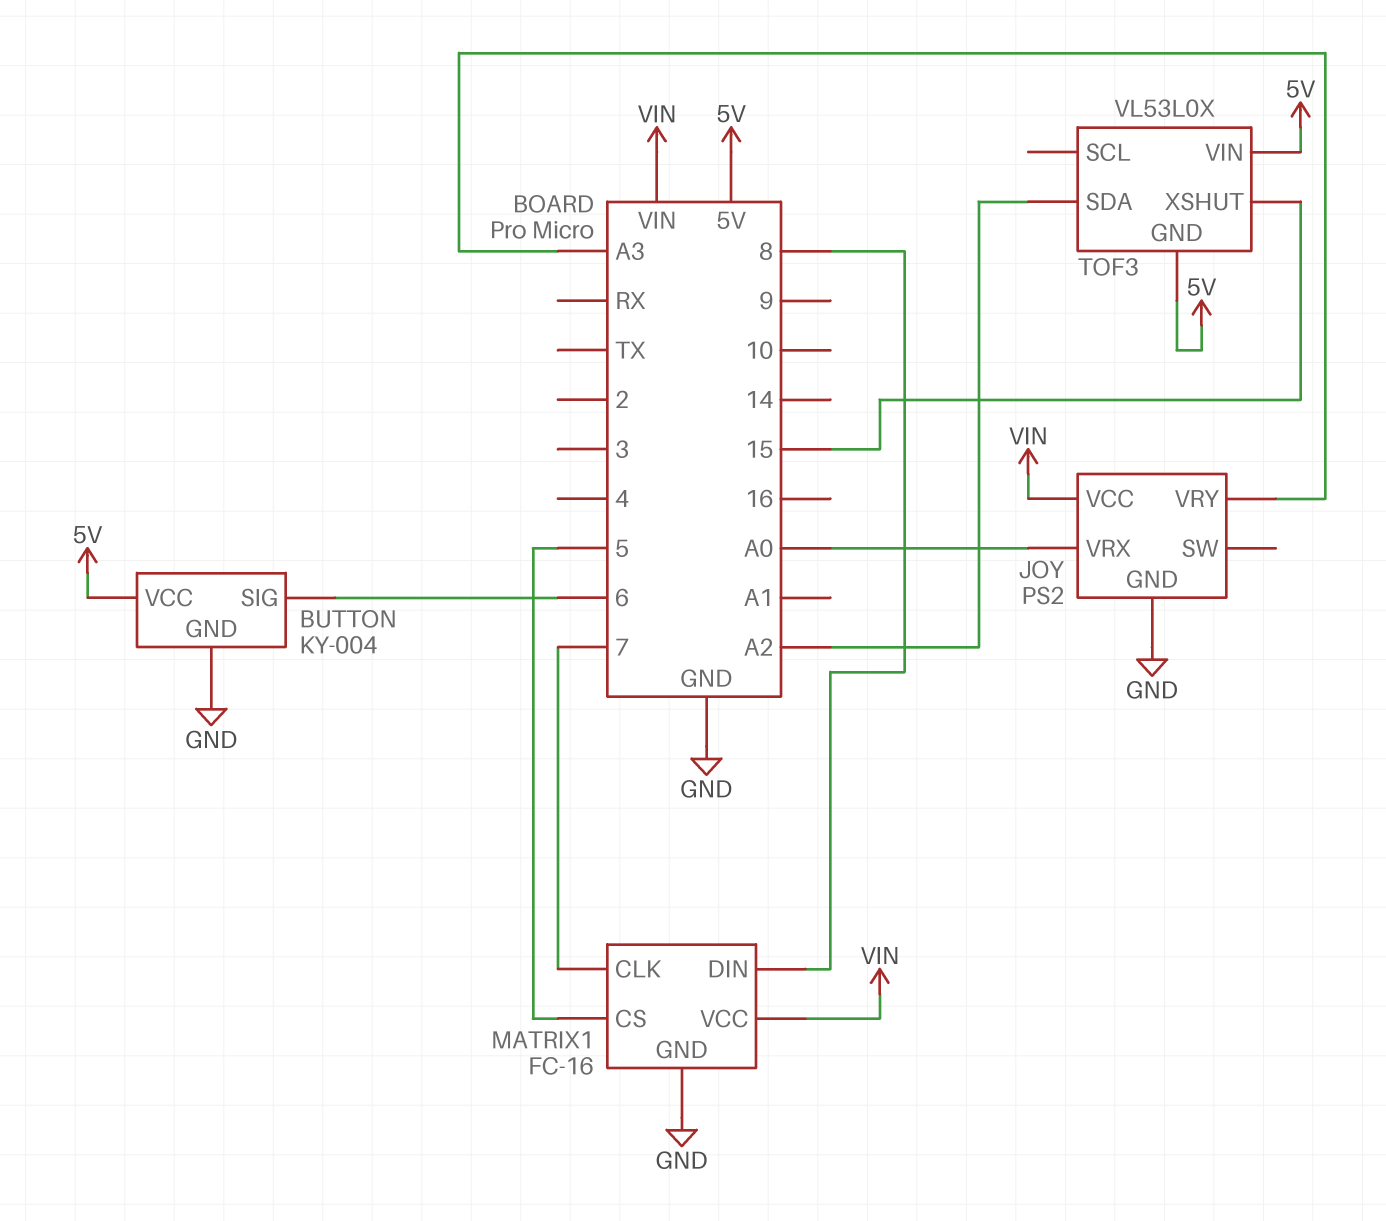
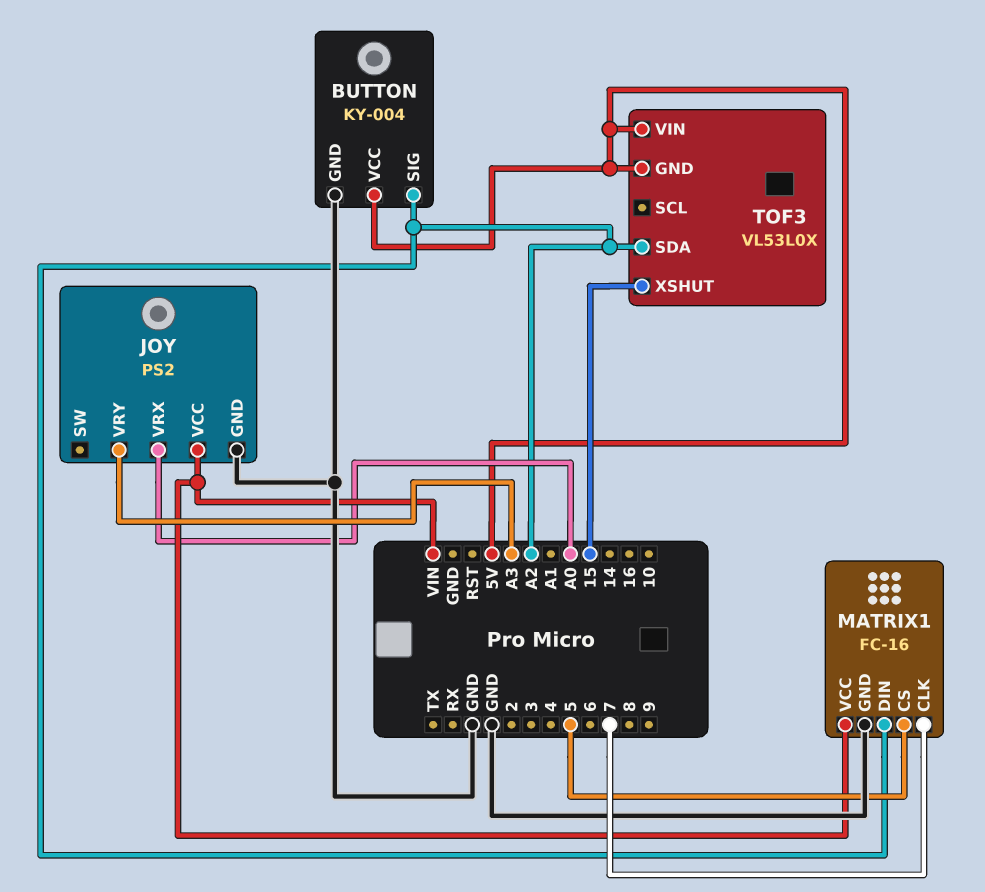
BUTTON pin SIG: 6 -> A2
MATRIX1 pin DIN: 8 -> A2

